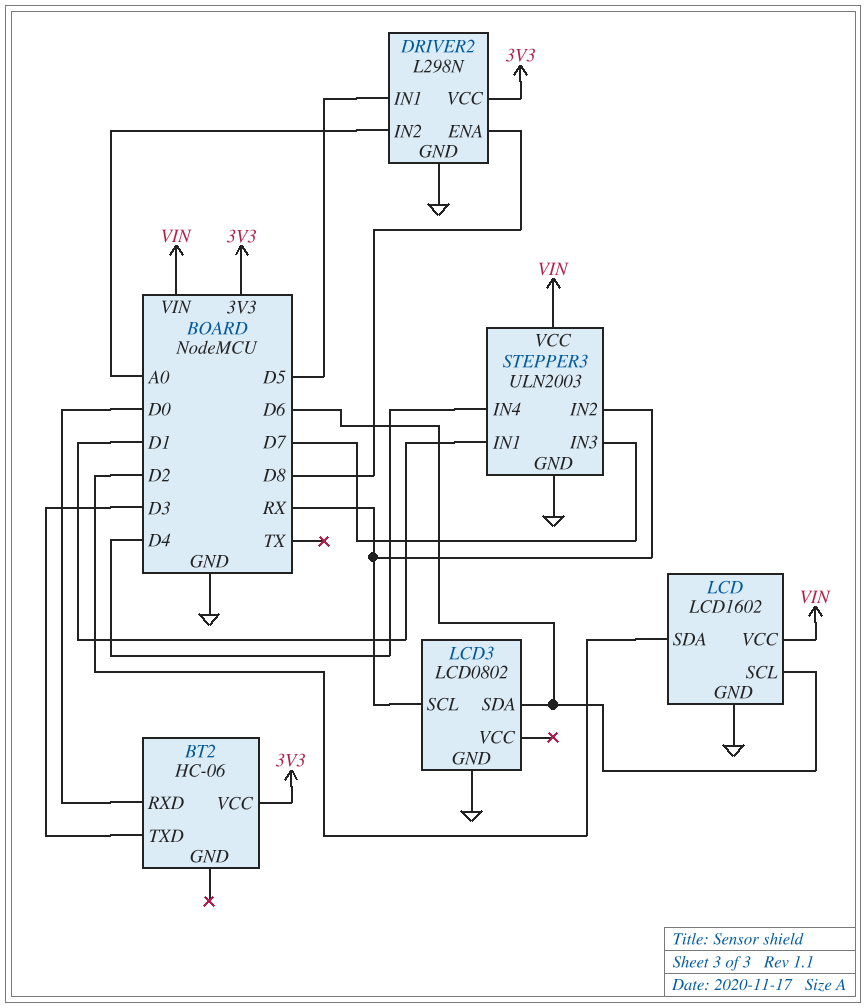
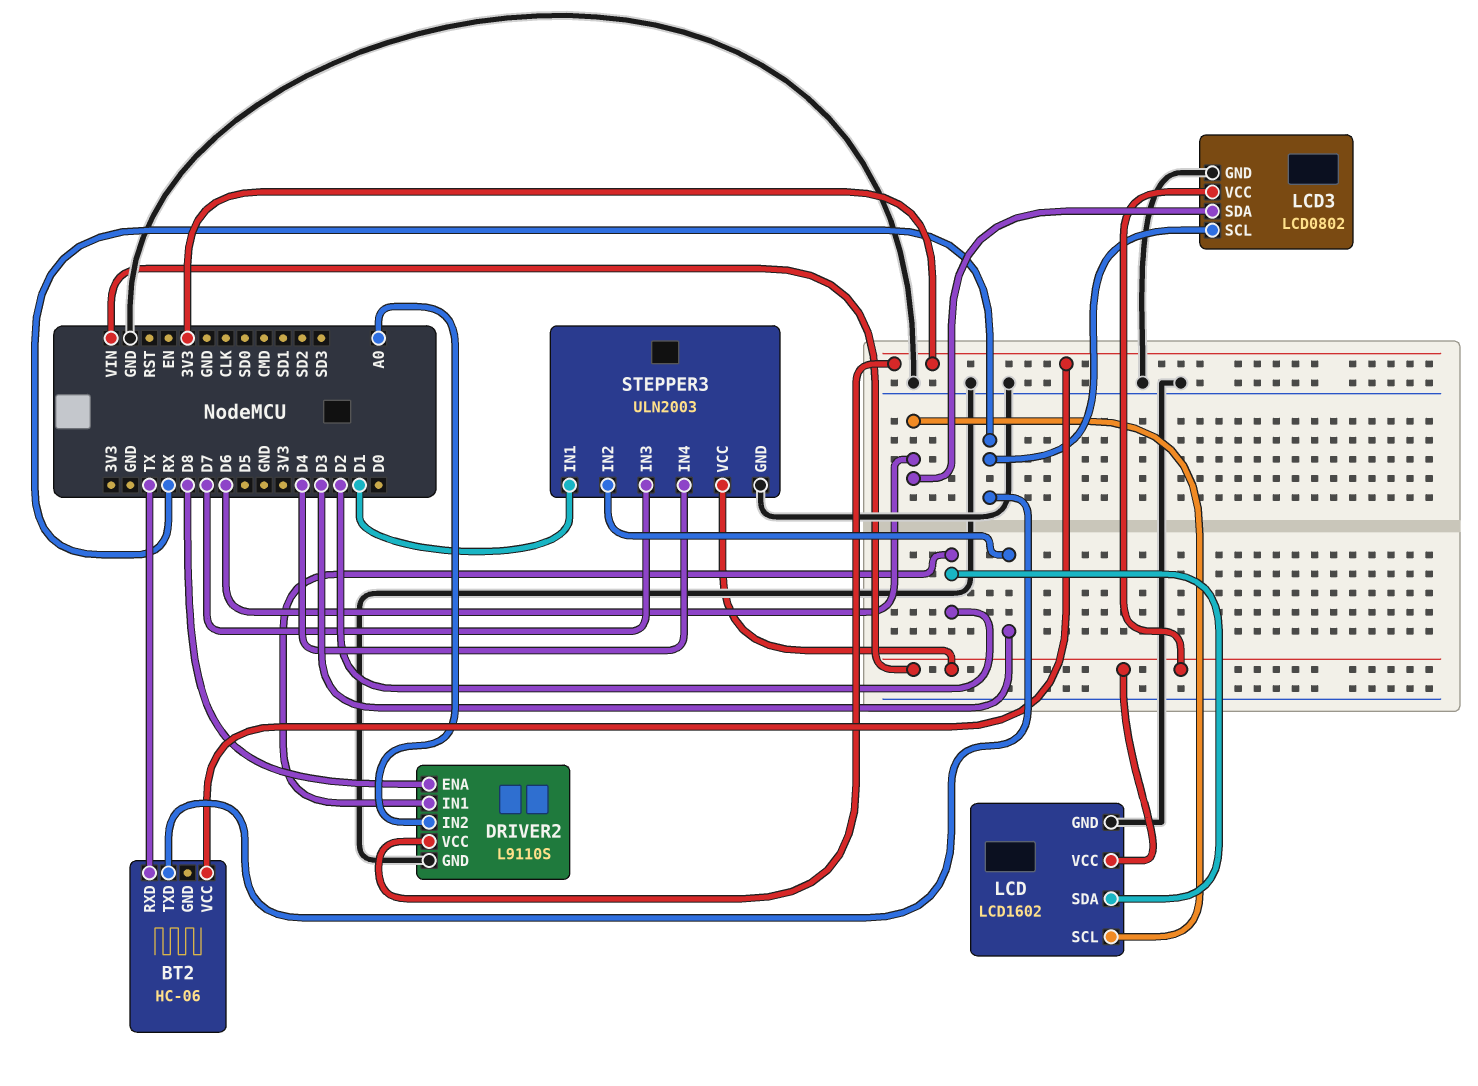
BT2 pin RXD: D0 -> TX
BT2 pin TXD: D3 -> RX
DRIVER2: L298N -> L9110S
DRIVER2 pin IN1: D5 -> D2
LCD3 pin VCC: none -> VIN
STEPPER3 pin IN2: RX -> D3

